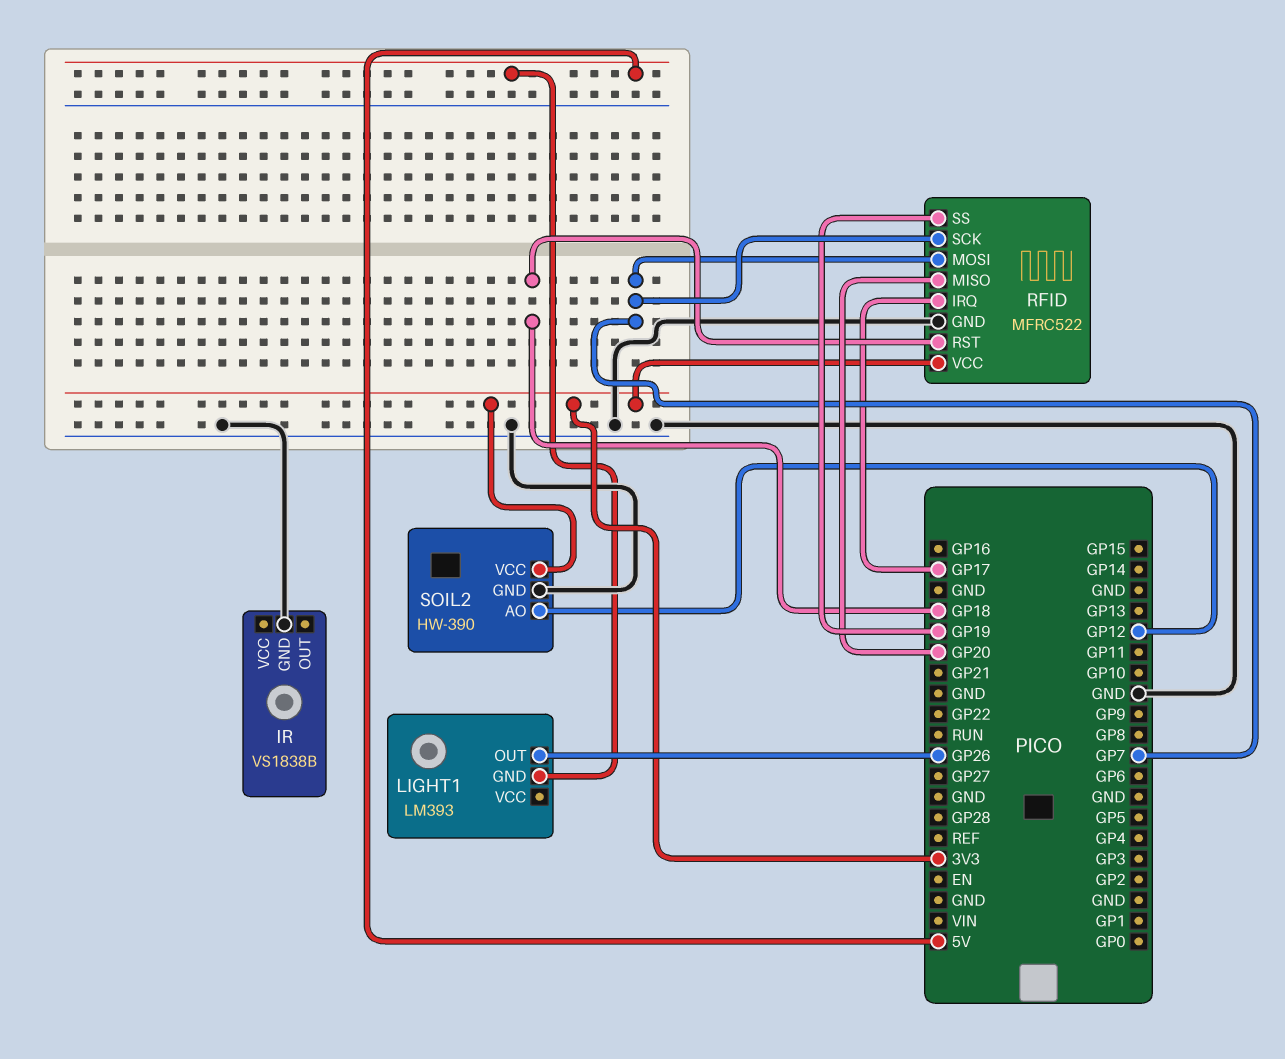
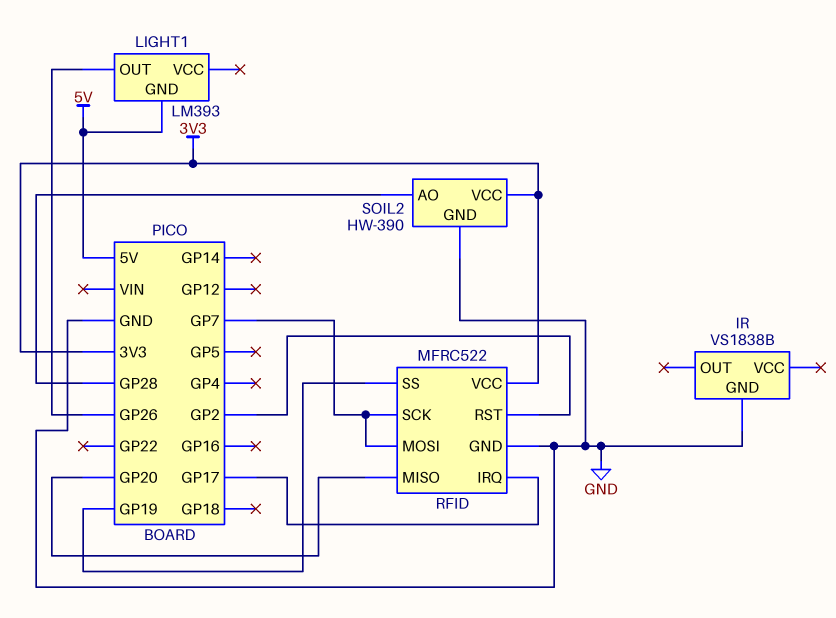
RFID pin RST: GP18 -> GP2
SOIL2 pin AO: GP12 -> GP28

